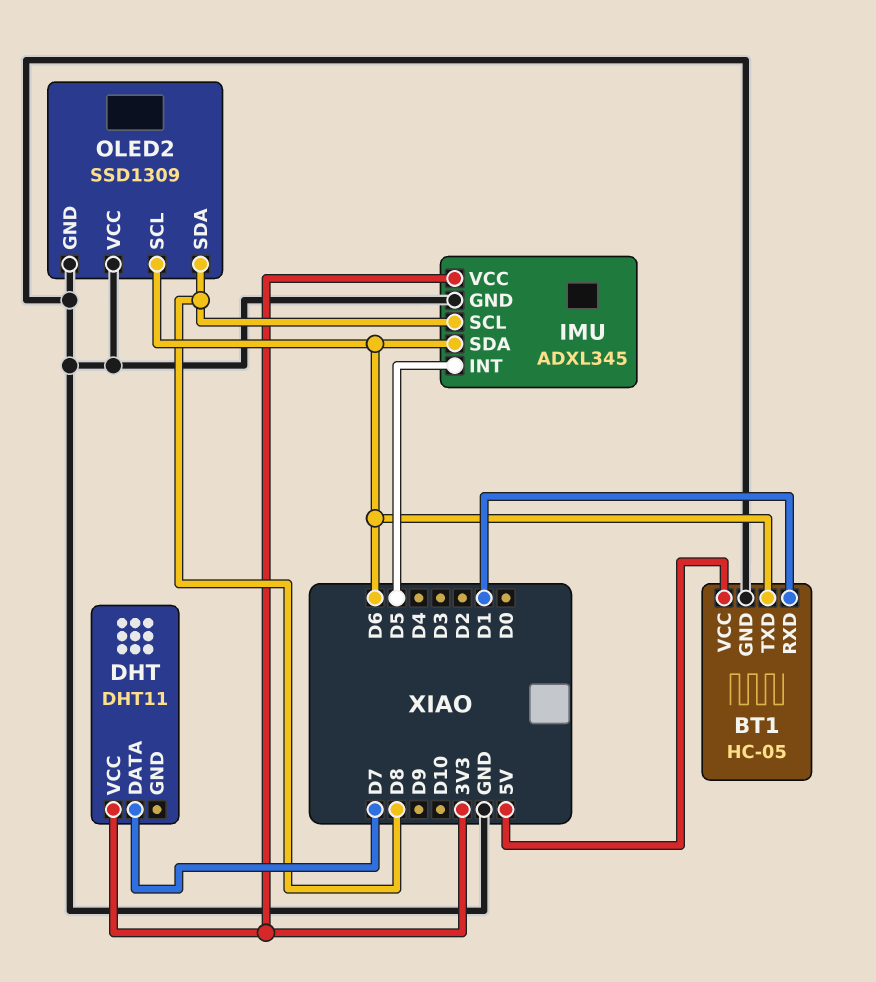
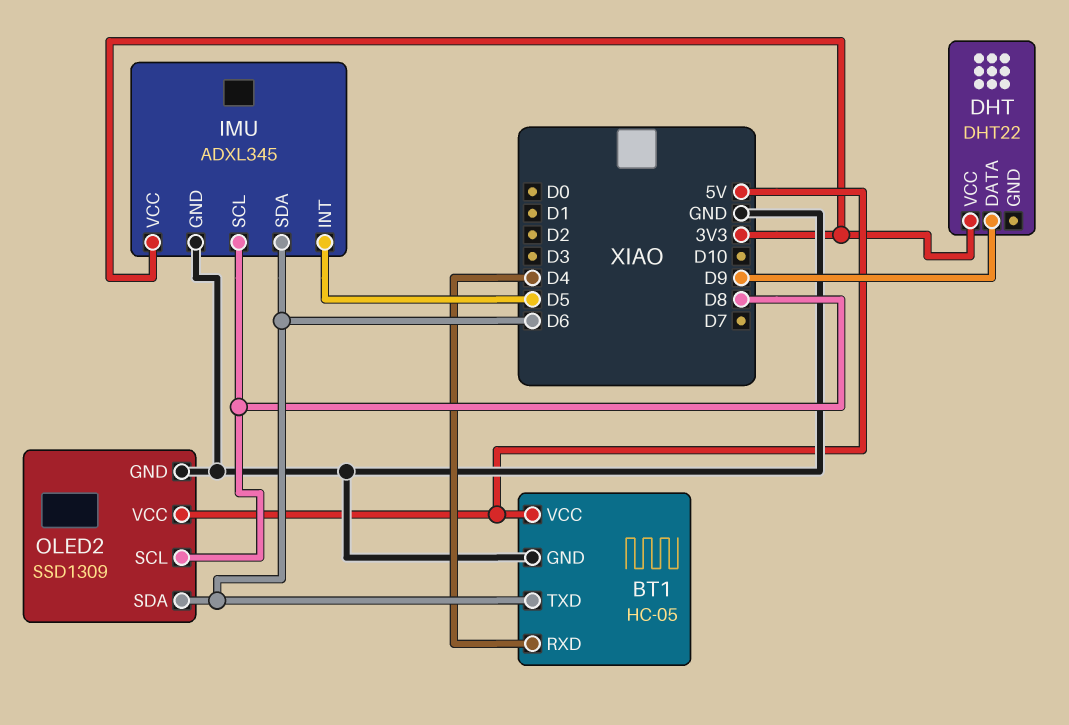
BT1 pin RXD: D1 -> D4
DHT: DHT11 -> DHT22
DHT pin DATA: D7 -> D9
OLED2 pin SCL: D6 -> D8
OLED2 pin SDA: D8 -> D6
OLED2 pin VCC: GND -> 5V

